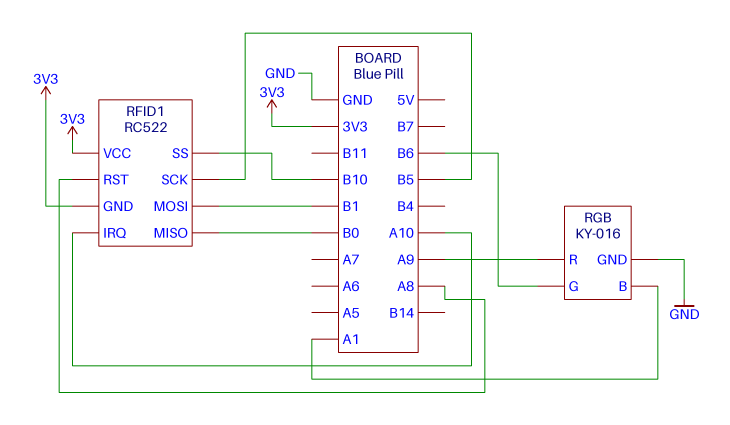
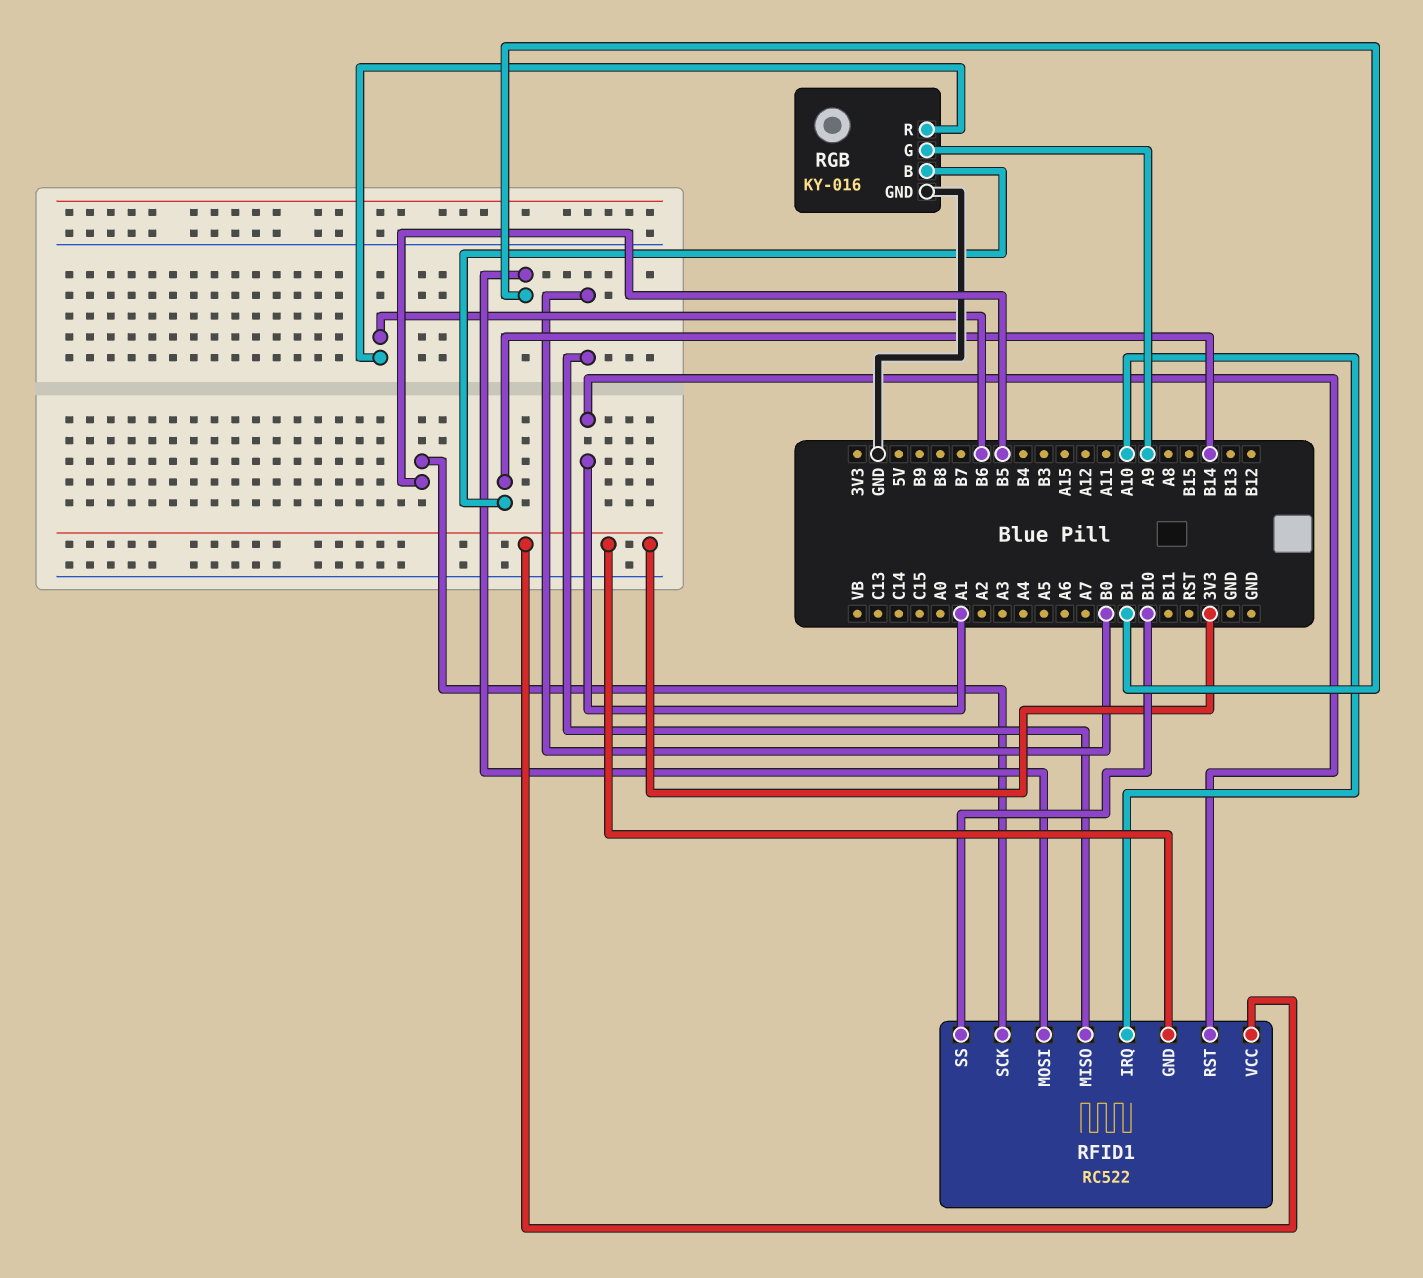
RFID1 pin RST: A8 -> A1
RGB pin B: A1 -> B14
RGB pin G: B6 -> A9
RGB pin R: A9 -> B6

